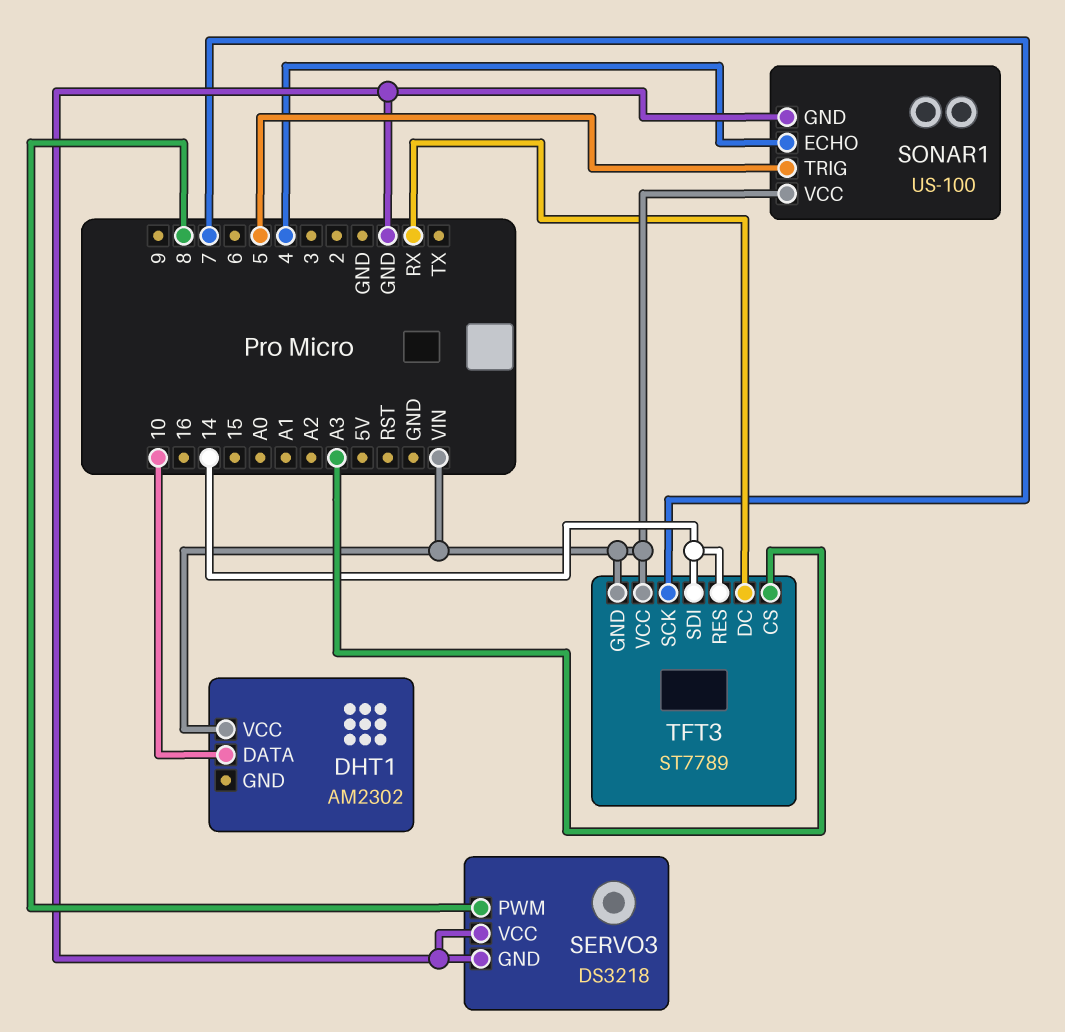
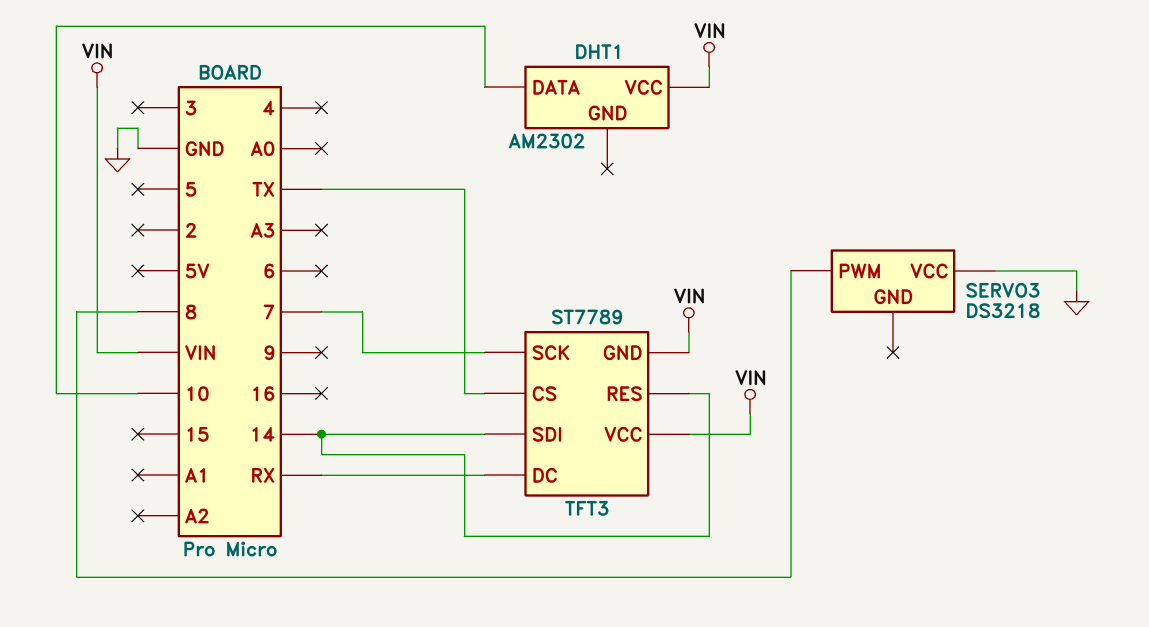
SERVO3 pin GND: GND -> none
SONAR1: US-100 -> none
SONAR1 pin ECHO: 4 -> none
SONAR1 pin GND: GND -> none
SONAR1 pin TRIG: 5 -> none
SONAR1 pin VCC: VIN -> none
TFT3 pin CS: A3 -> TX

